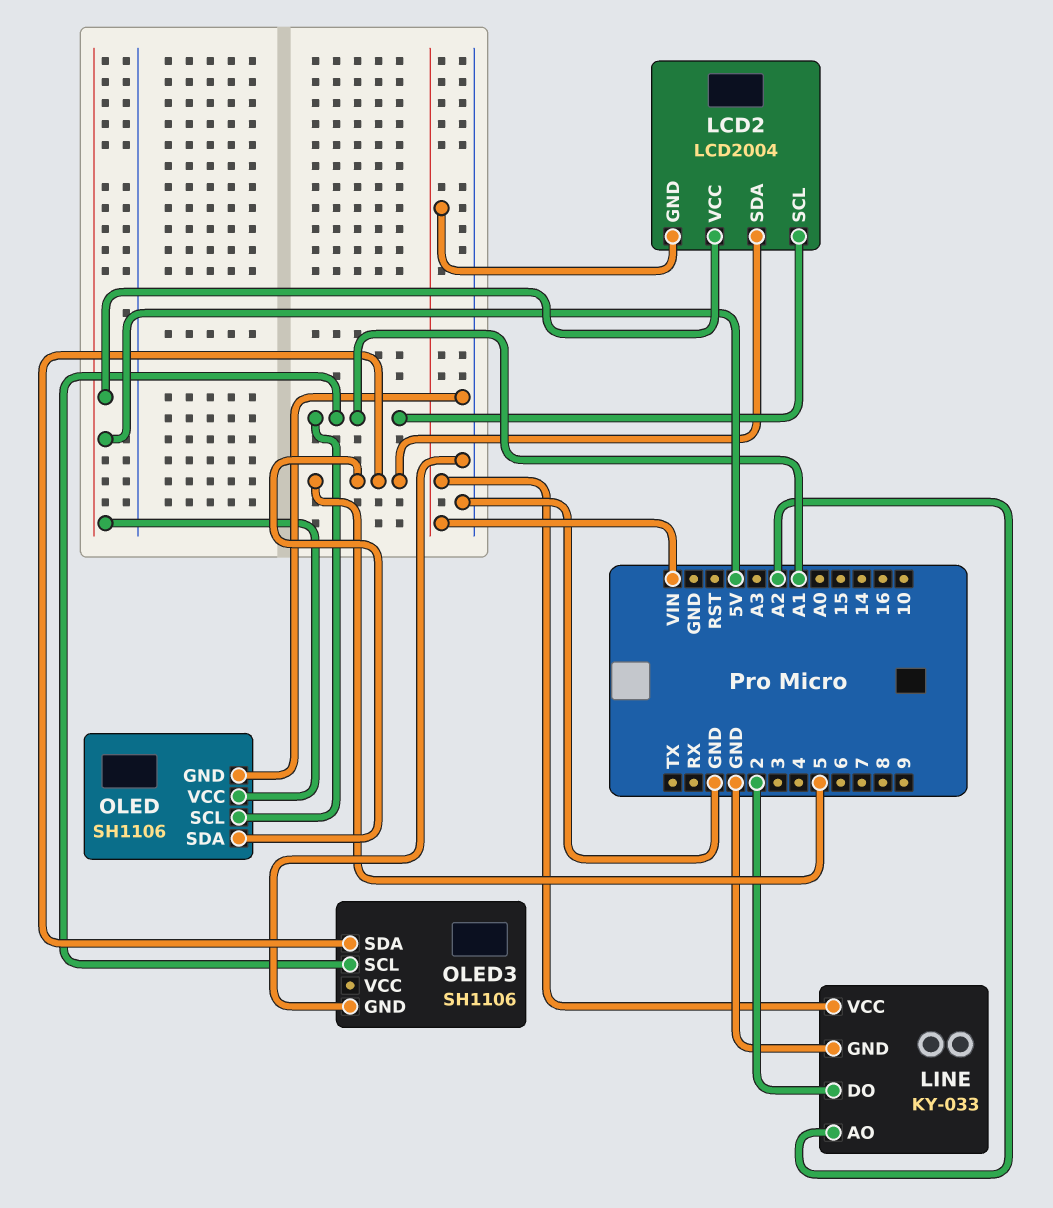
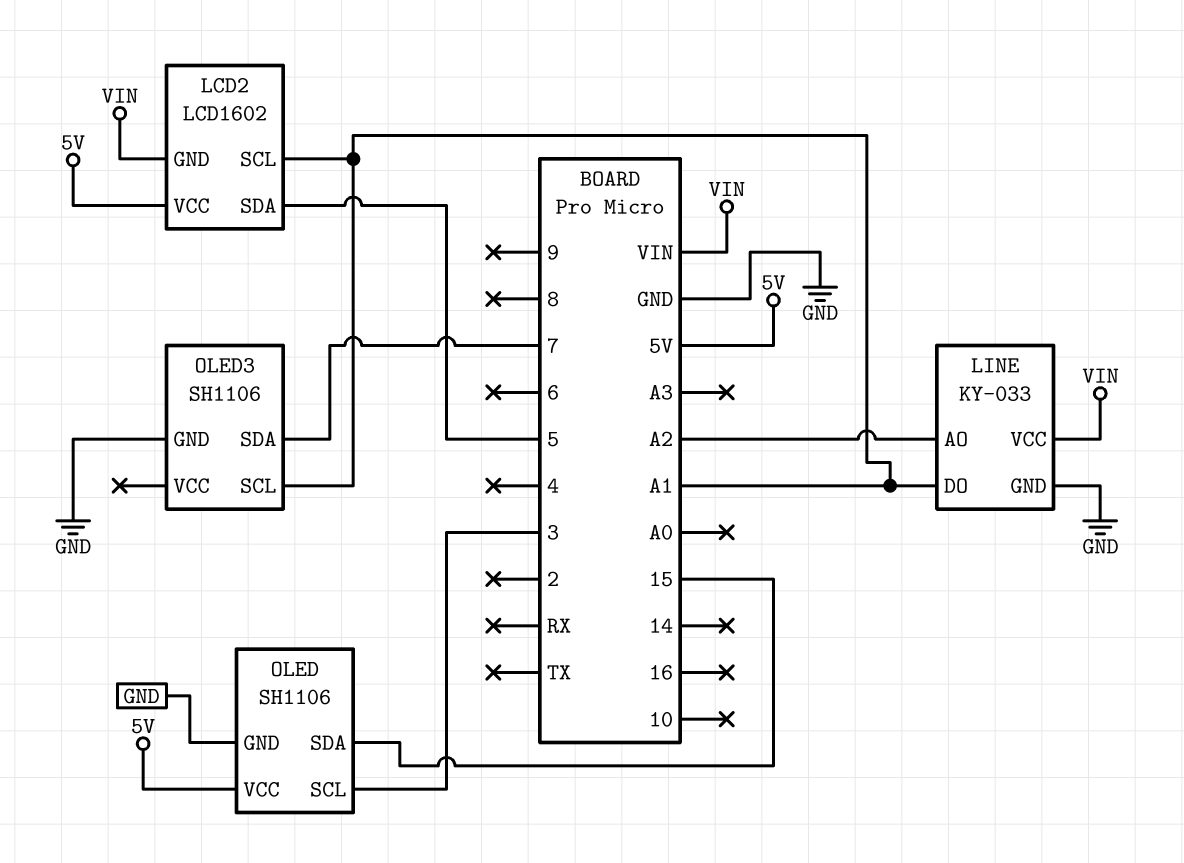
LCD2: LCD2004 -> LCD1602
LINE pin DO: 2 -> A1
OLED pin SCL: A1 -> 3
OLED pin SDA: 5 -> 15
OLED3 pin SDA: 5 -> 7

